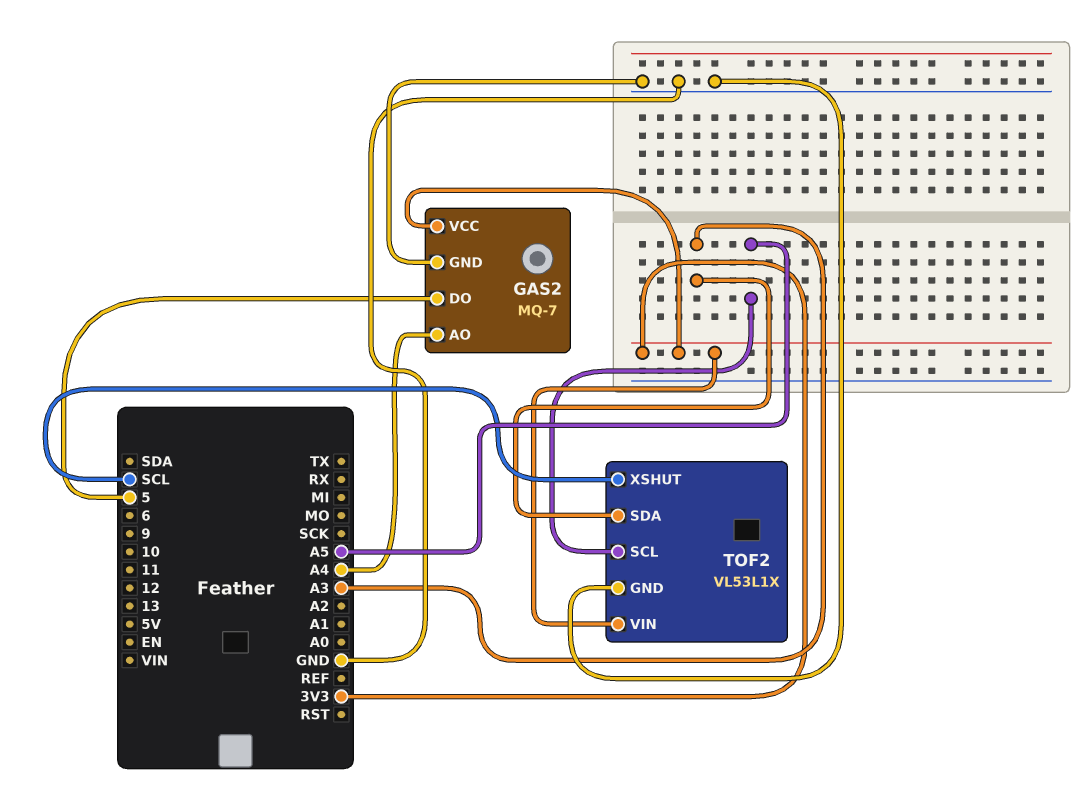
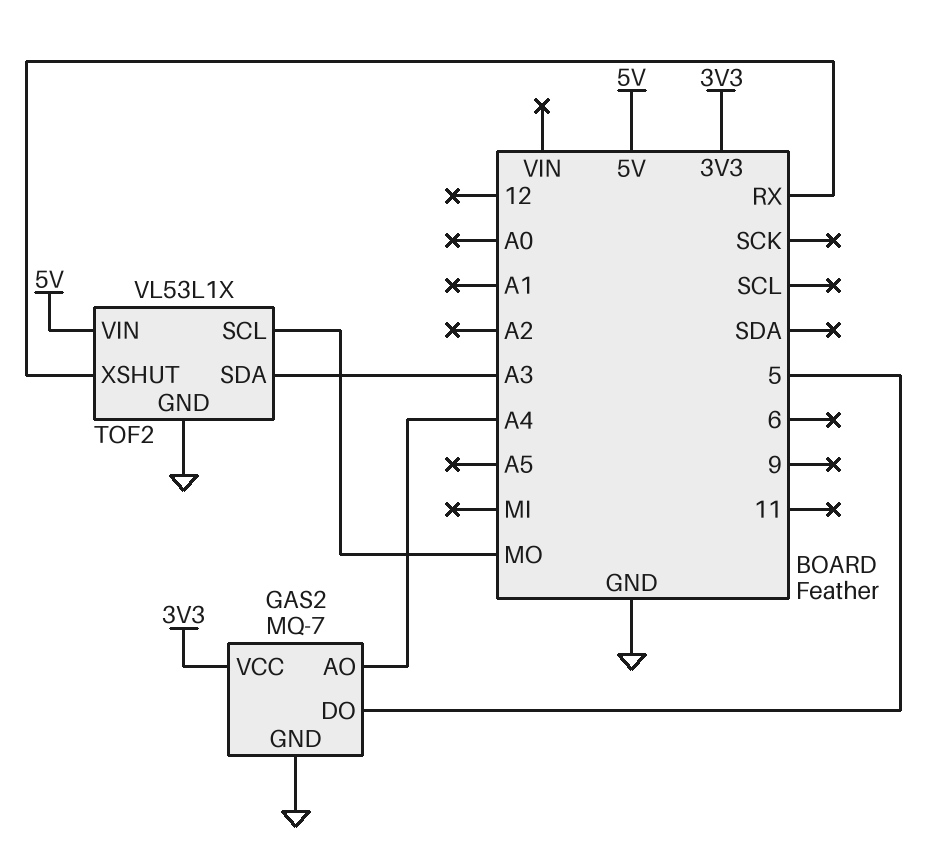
TOF2 pin SCL: A5 -> MO
TOF2 pin VIN: 3V3 -> 5V
TOF2 pin XSHUT: SCL -> RX

